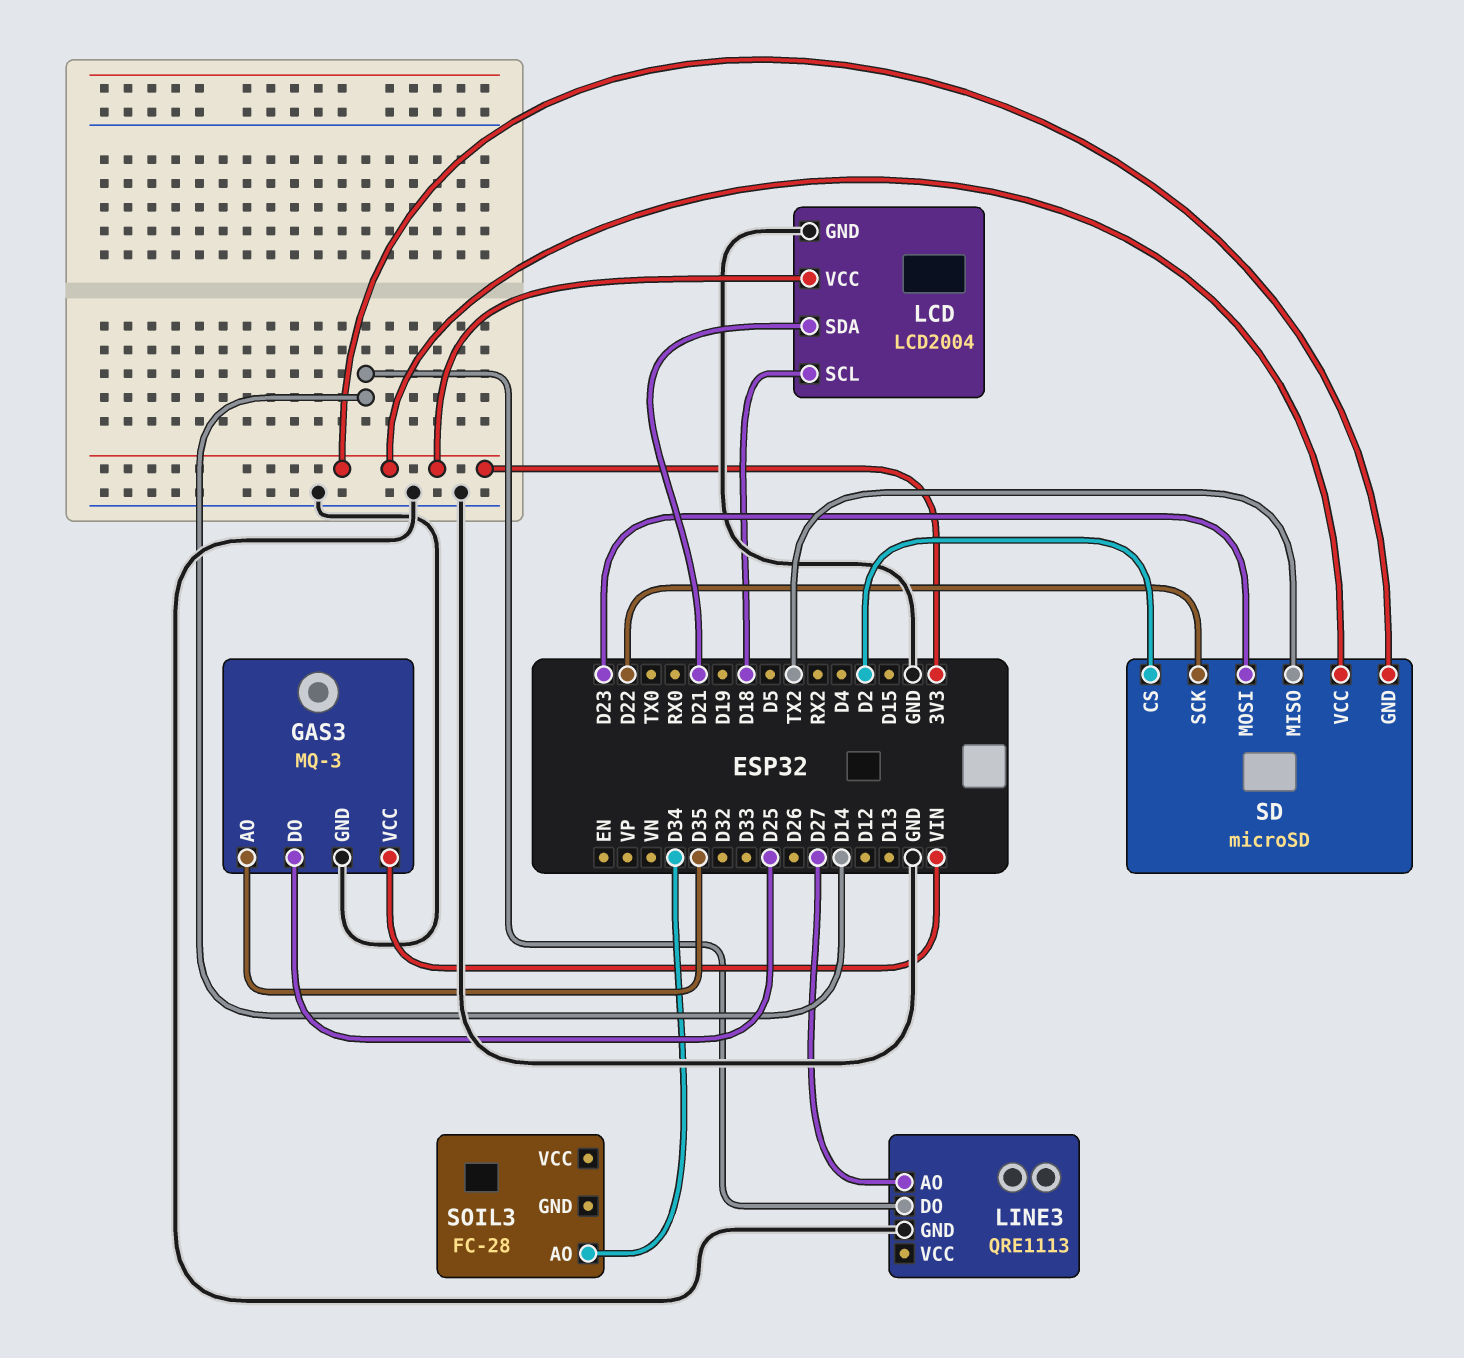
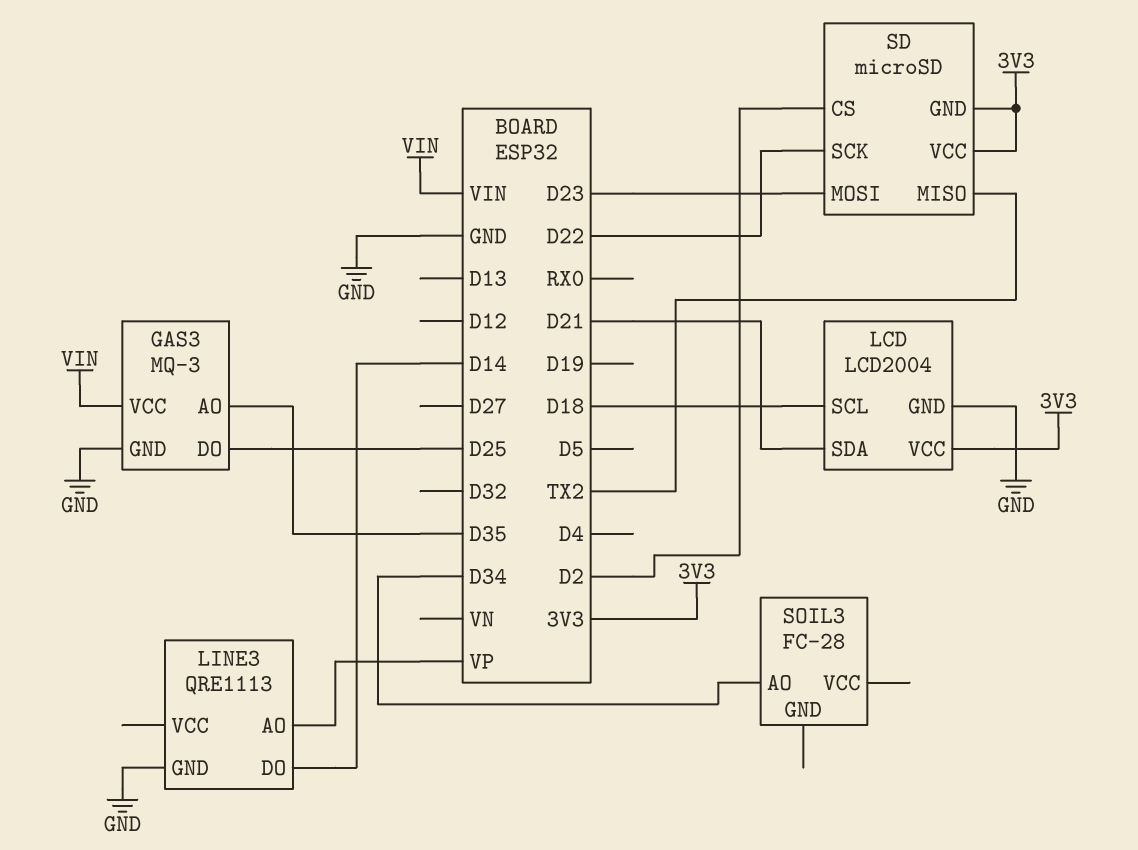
LINE3 pin AO: D27 -> VP

